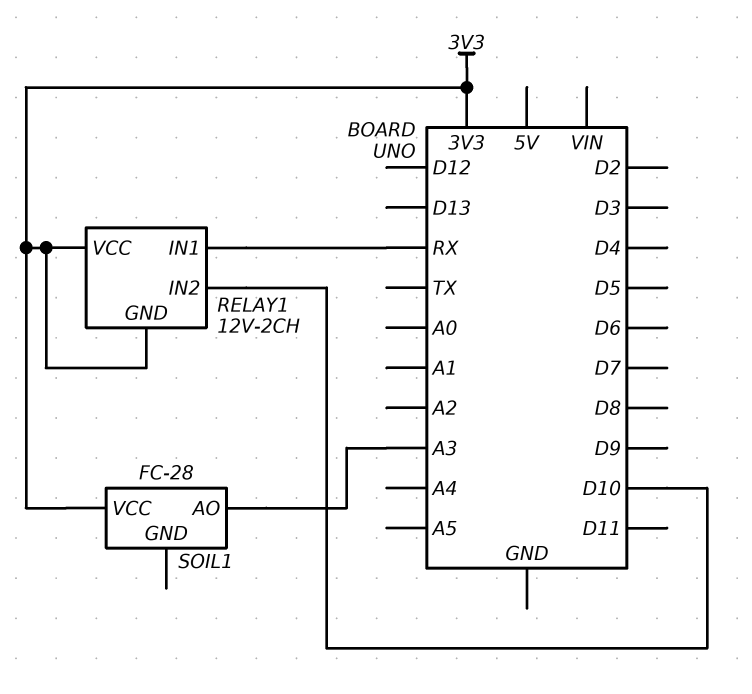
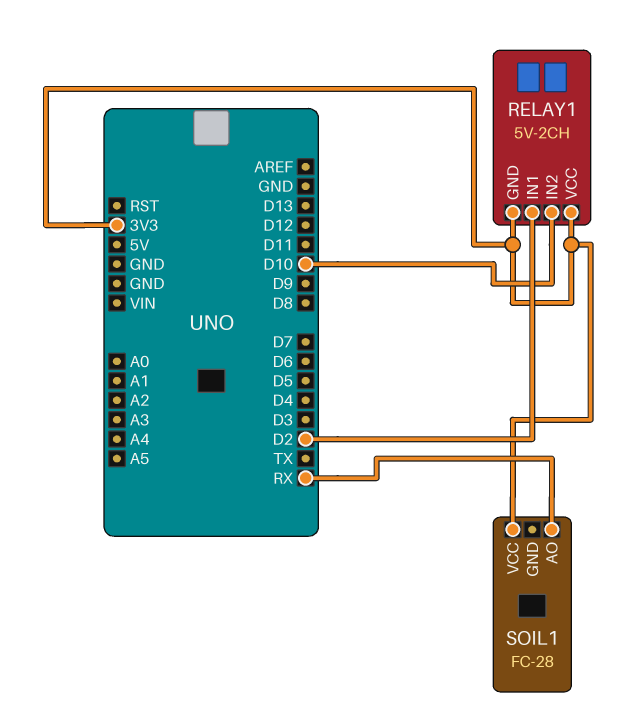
RELAY1: 12V-2CH -> 5V-2CH
RELAY1 pin IN1: RX -> D2
SOIL1 pin AO: A3 -> RX

